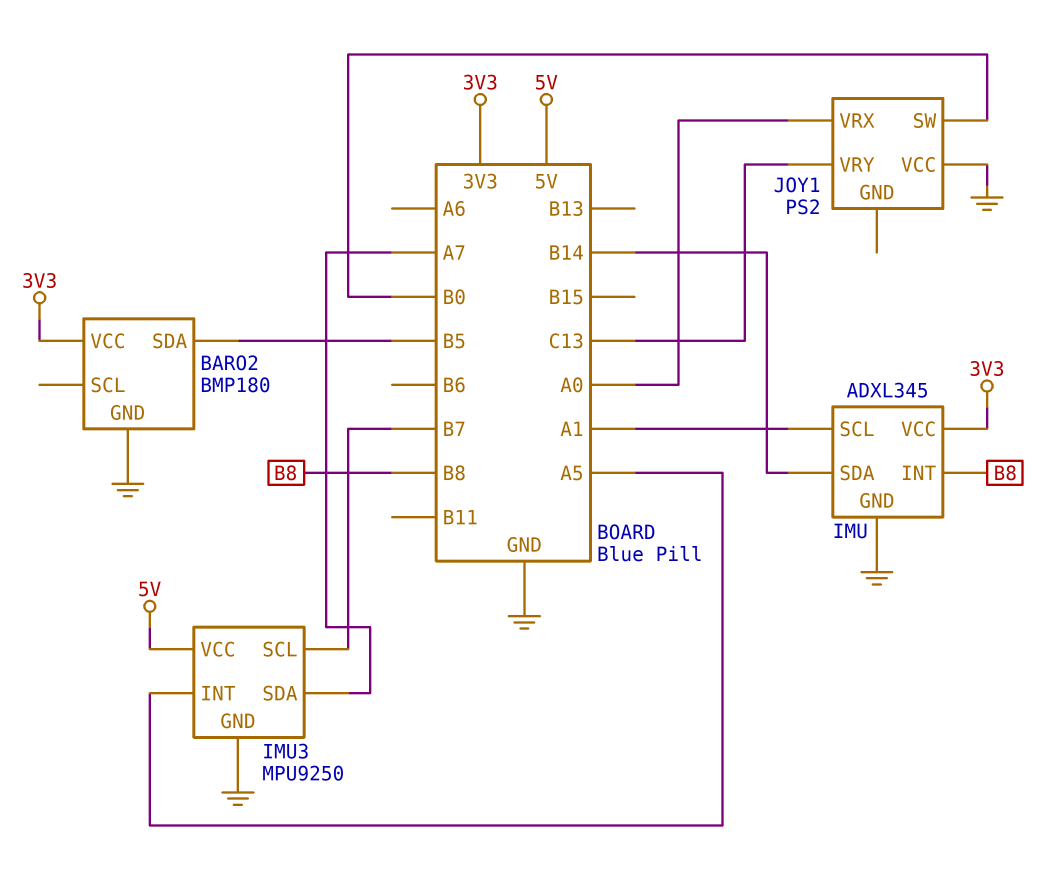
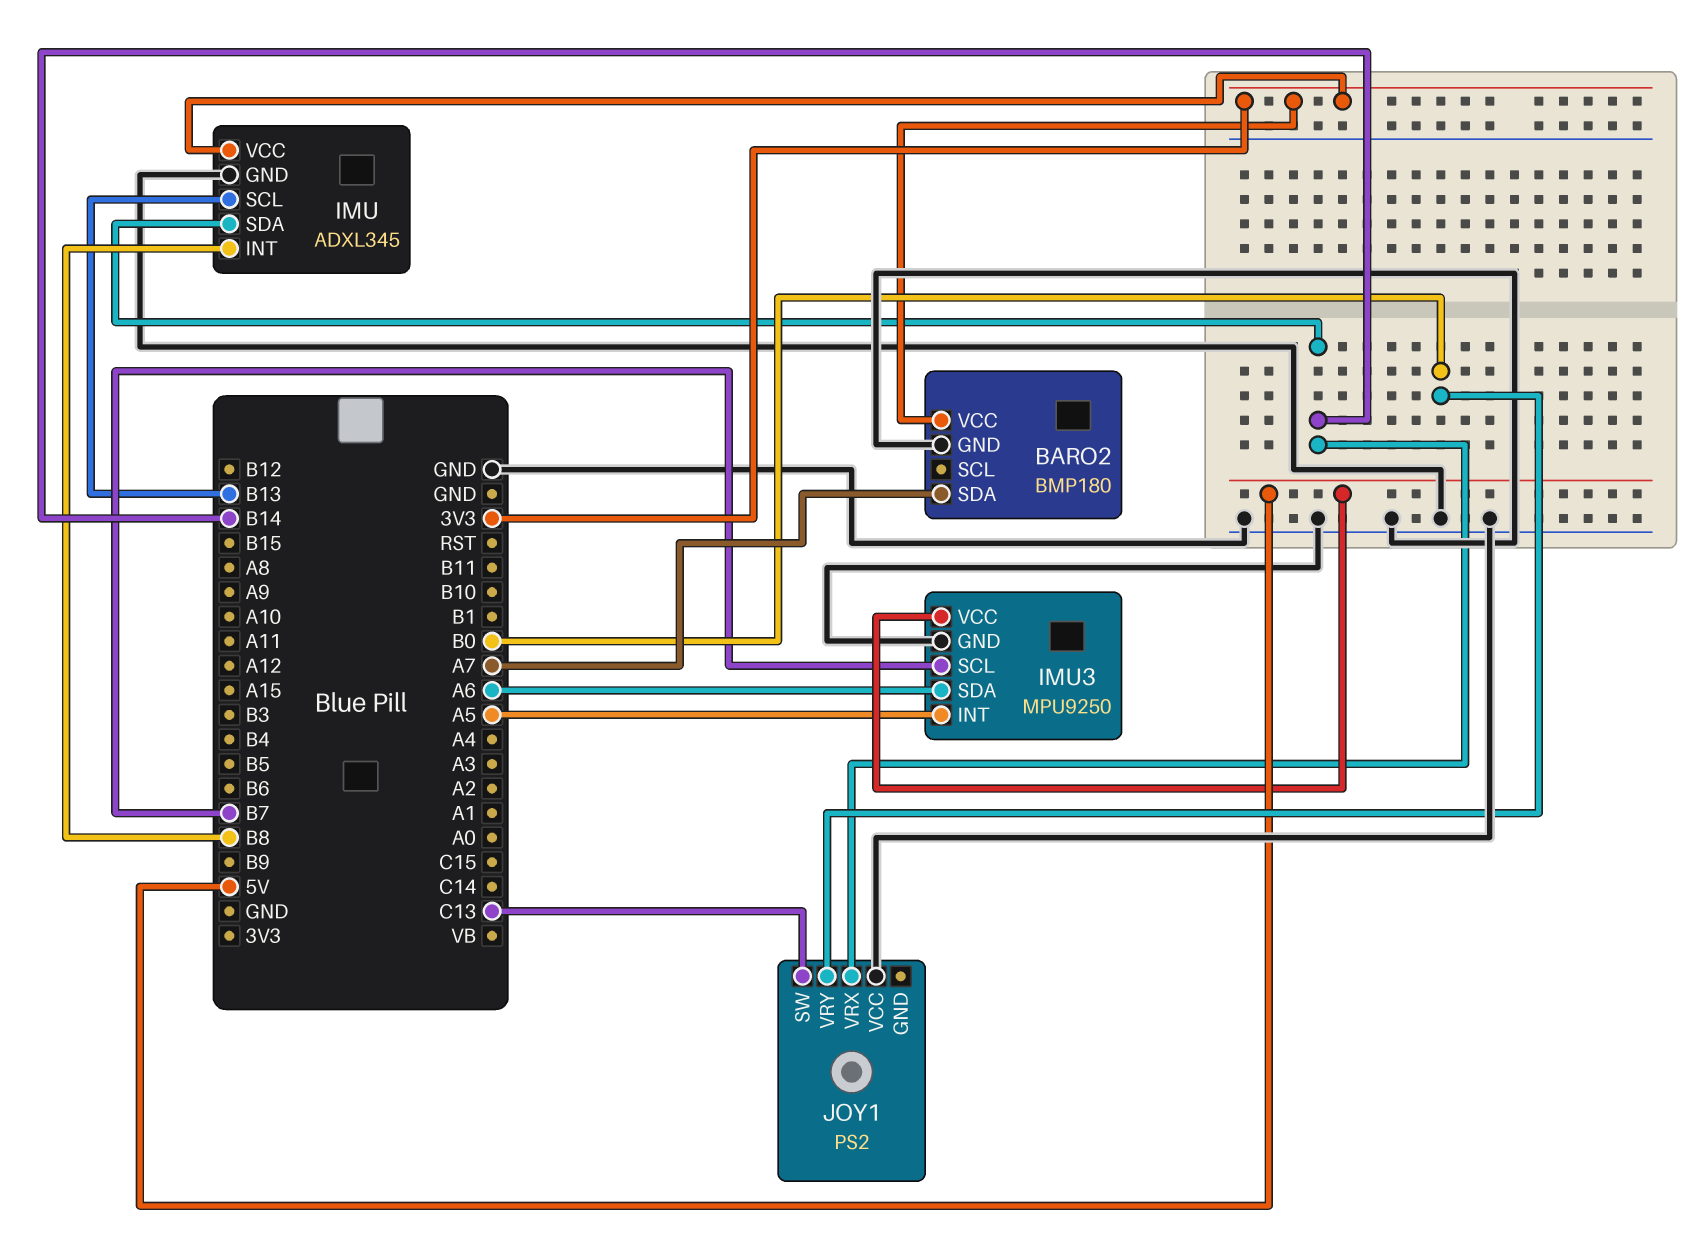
BARO2 pin SDA: B5 -> A7
IMU pin SCL: A1 -> B13
IMU3 pin SDA: A7 -> A6
JOY1 pin SW: B0 -> C13
JOY1 pin VRX: A0 -> B14
JOY1 pin VRY: C13 -> B0

